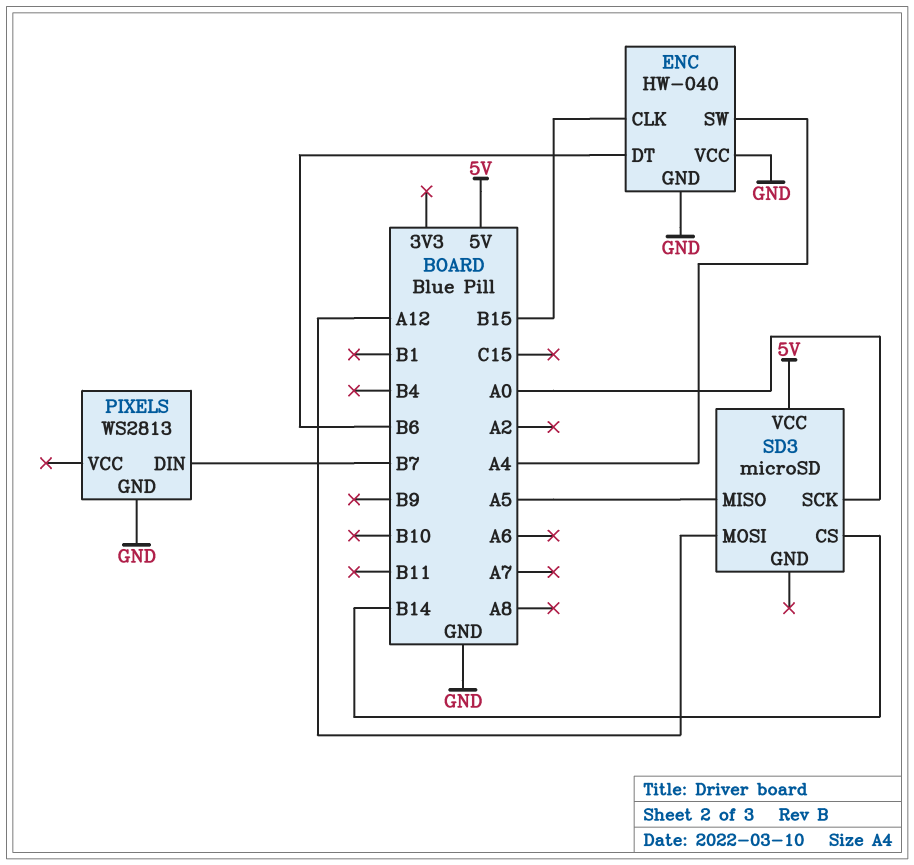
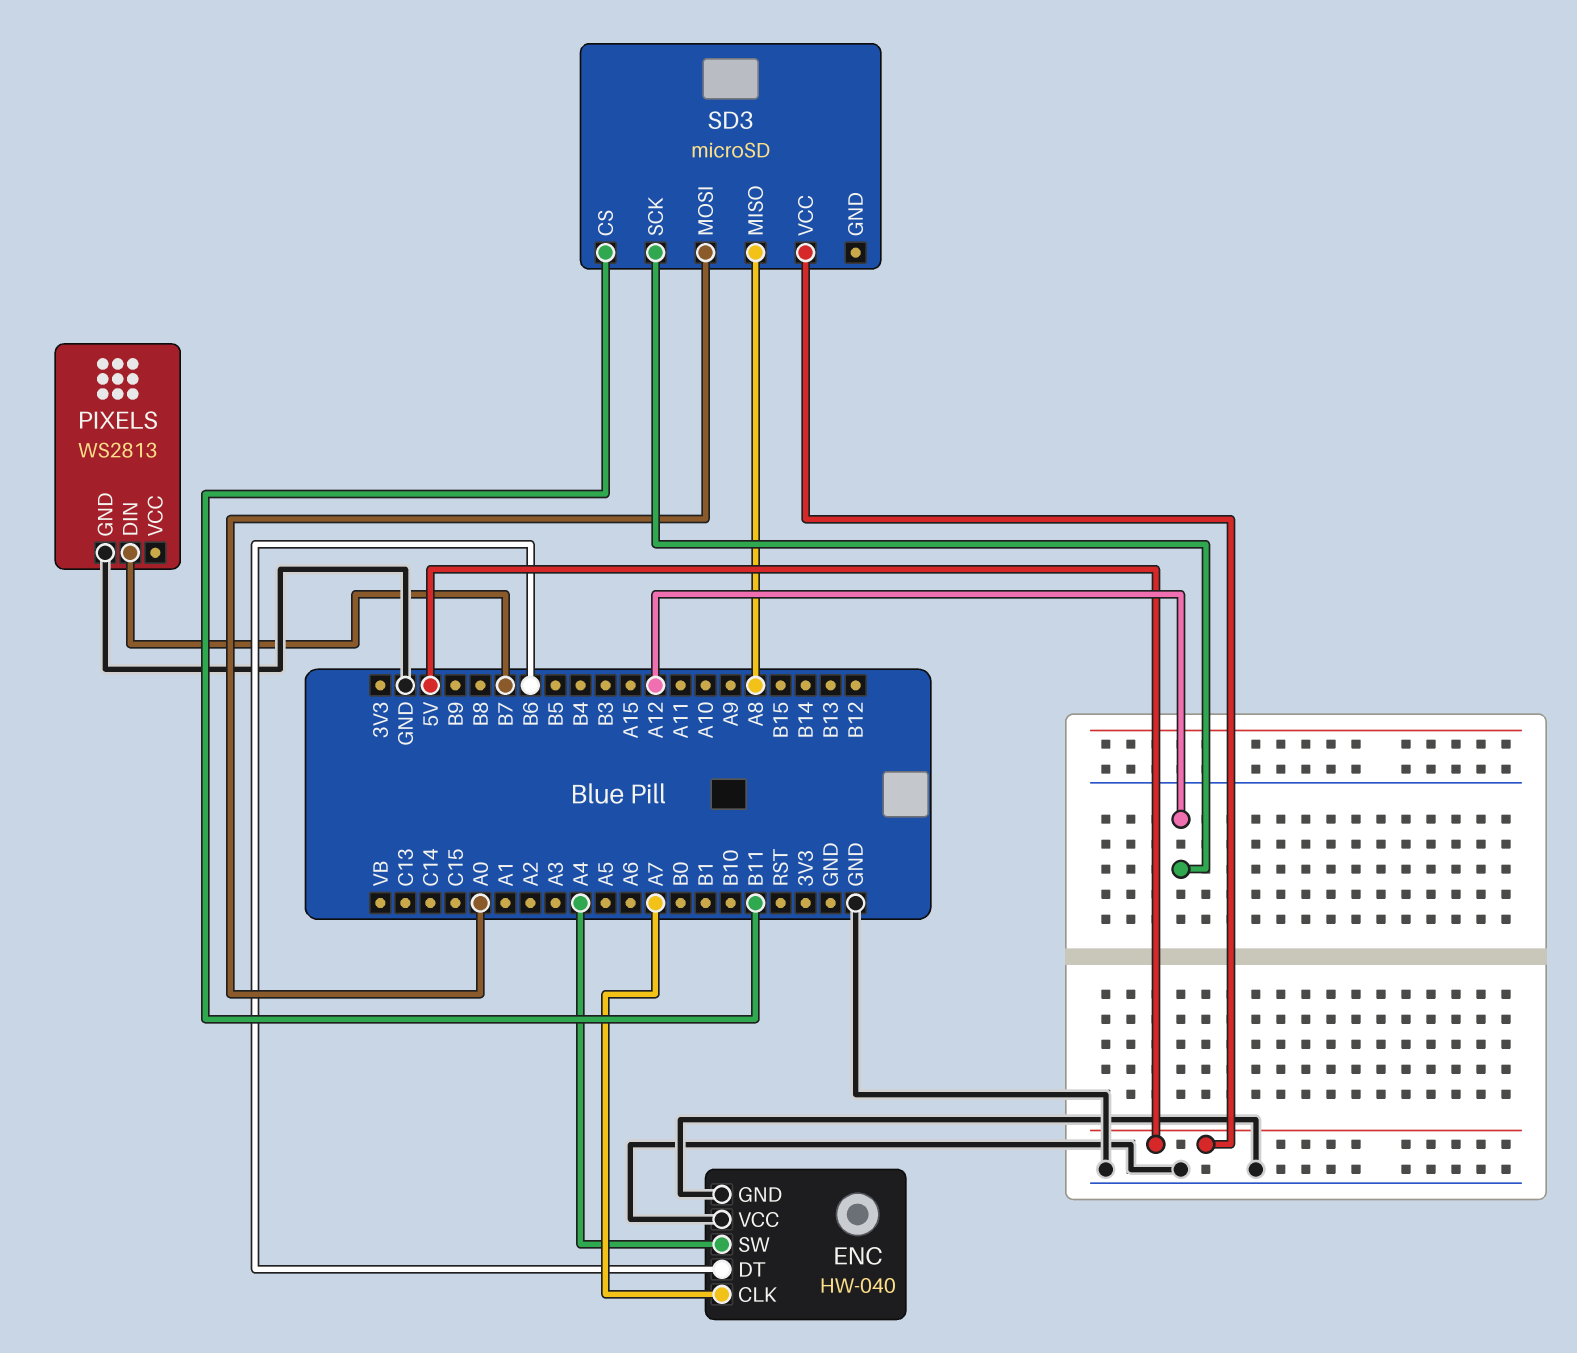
ENC pin CLK: B15 -> A7
SD3 pin CS: B14 -> B11
SD3 pin MISO: A5 -> A8
SD3 pin MOSI: A12 -> A0
SD3 pin SCK: A0 -> A12

